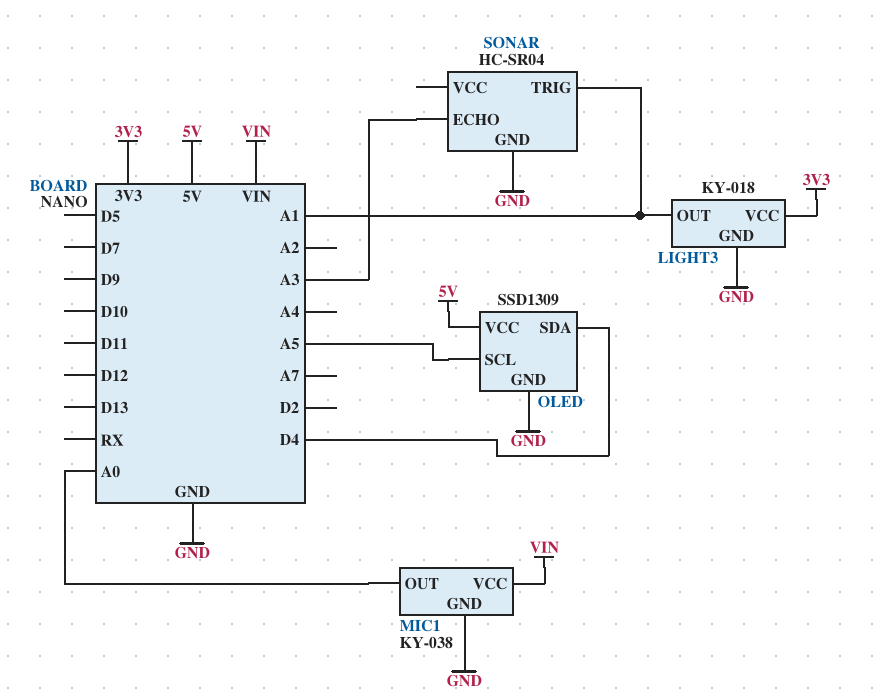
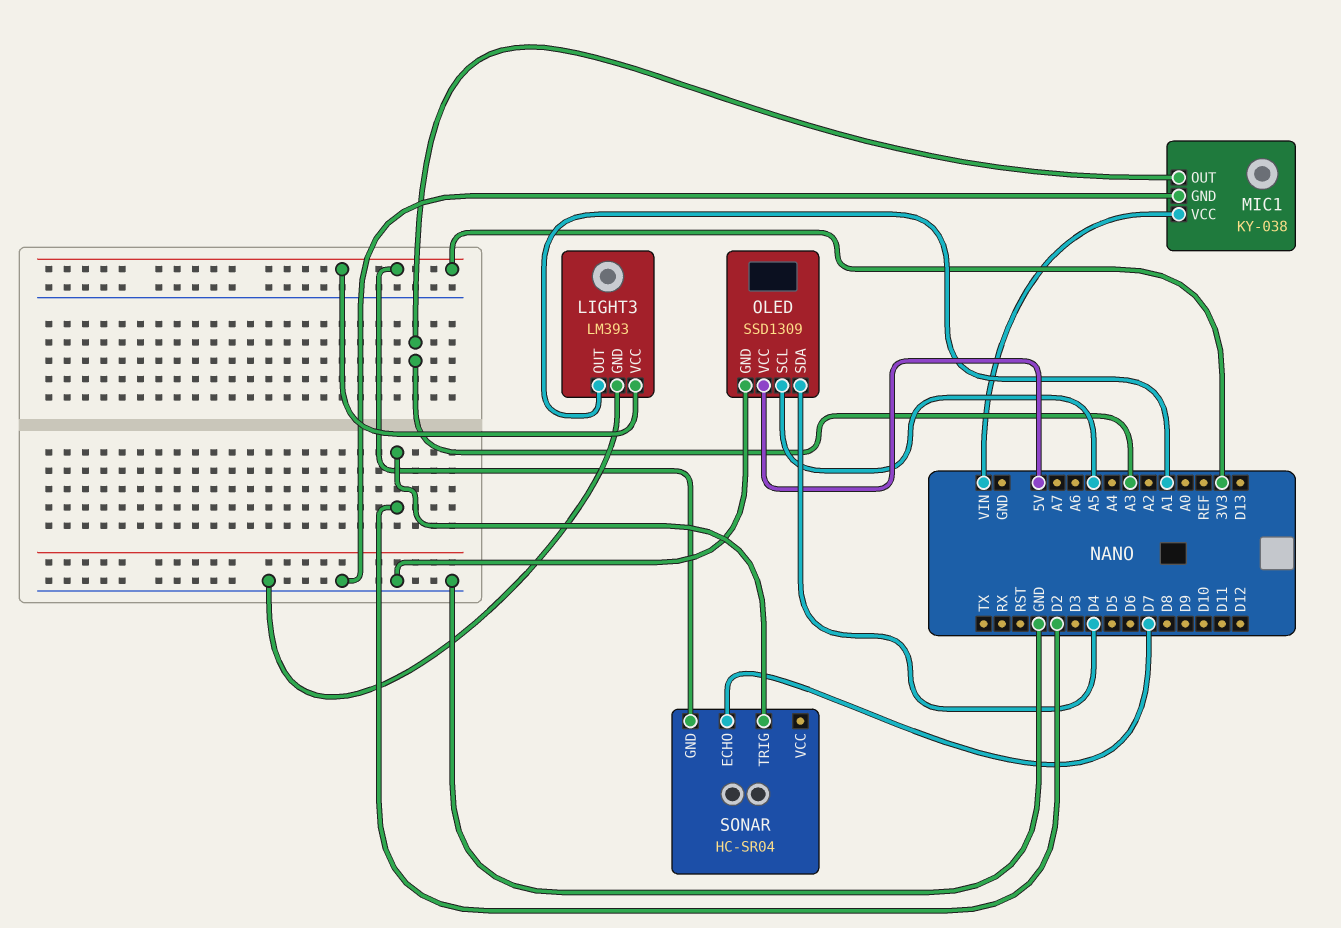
LIGHT3: KY-018 -> LM393
MIC1 pin OUT: A0 -> A3
SONAR pin ECHO: A3 -> D7
SONAR pin GND: GND -> 3V3
SONAR pin TRIG: A1 -> D2

